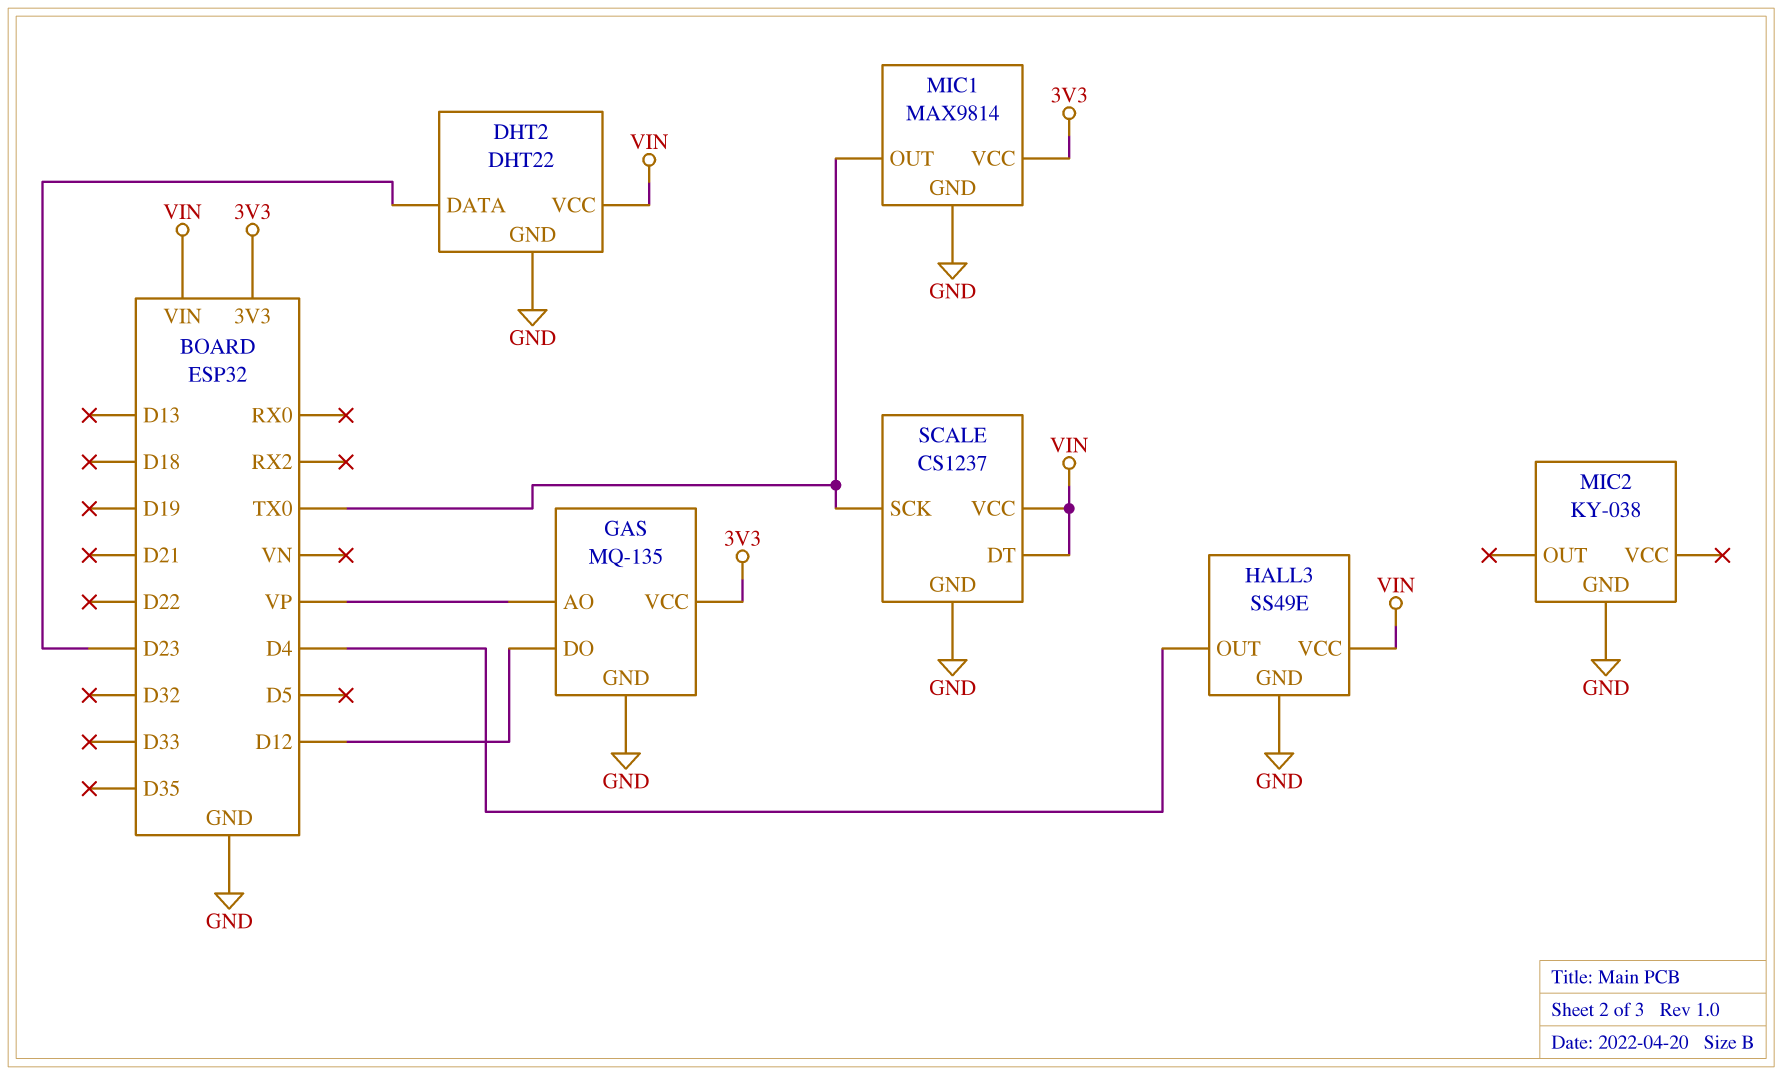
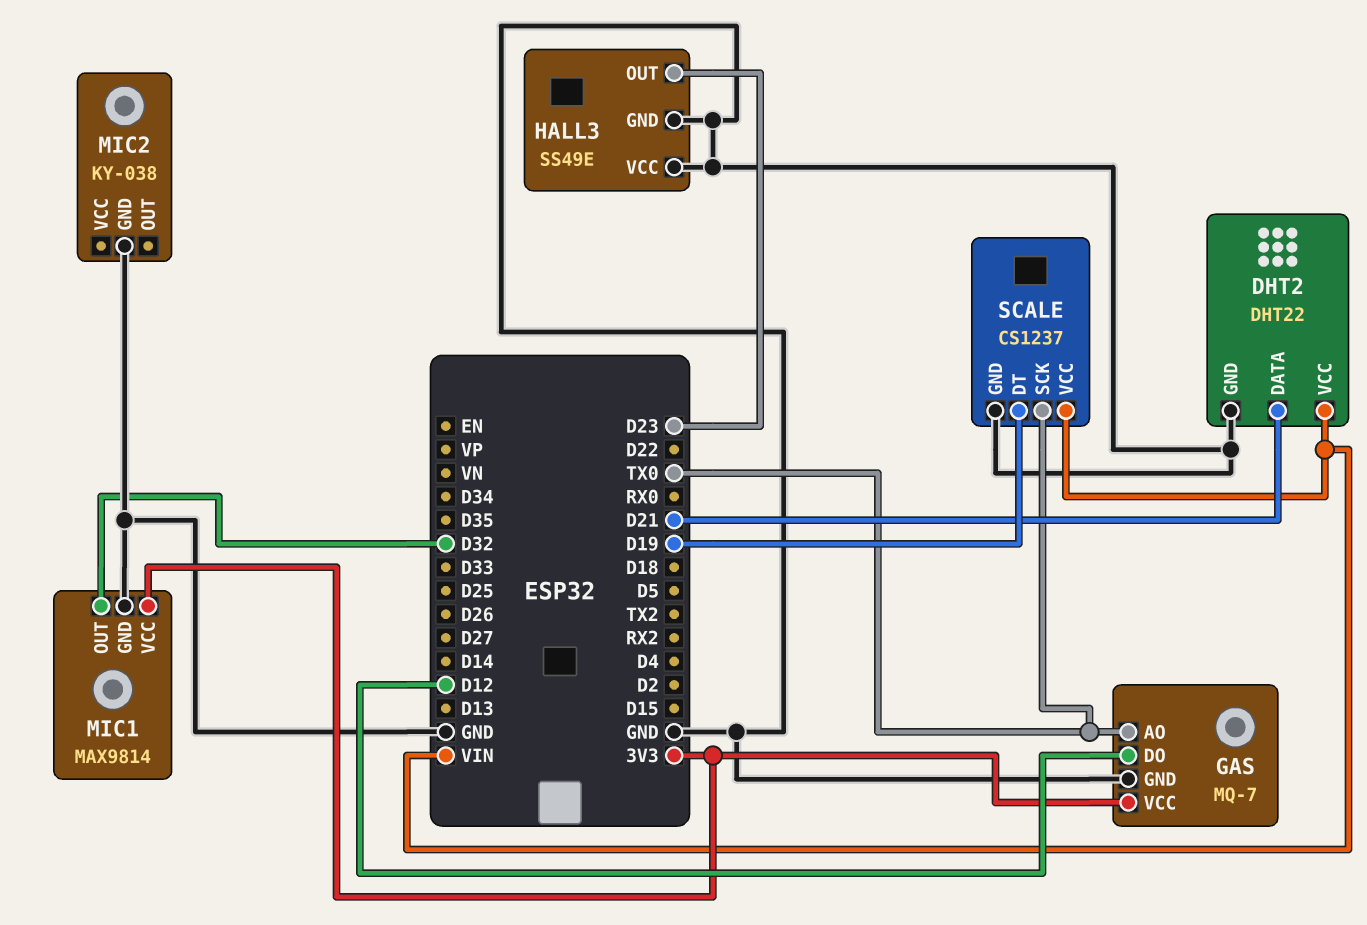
DHT2 pin DATA: D23 -> D21
GAS: MQ-135 -> MQ-7
GAS pin AO: VP -> TX0
HALL3 pin OUT: D4 -> D23
HALL3 pin VCC: VIN -> GND
MIC1 pin OUT: TX0 -> D32
SCALE pin DT: VIN -> D19

